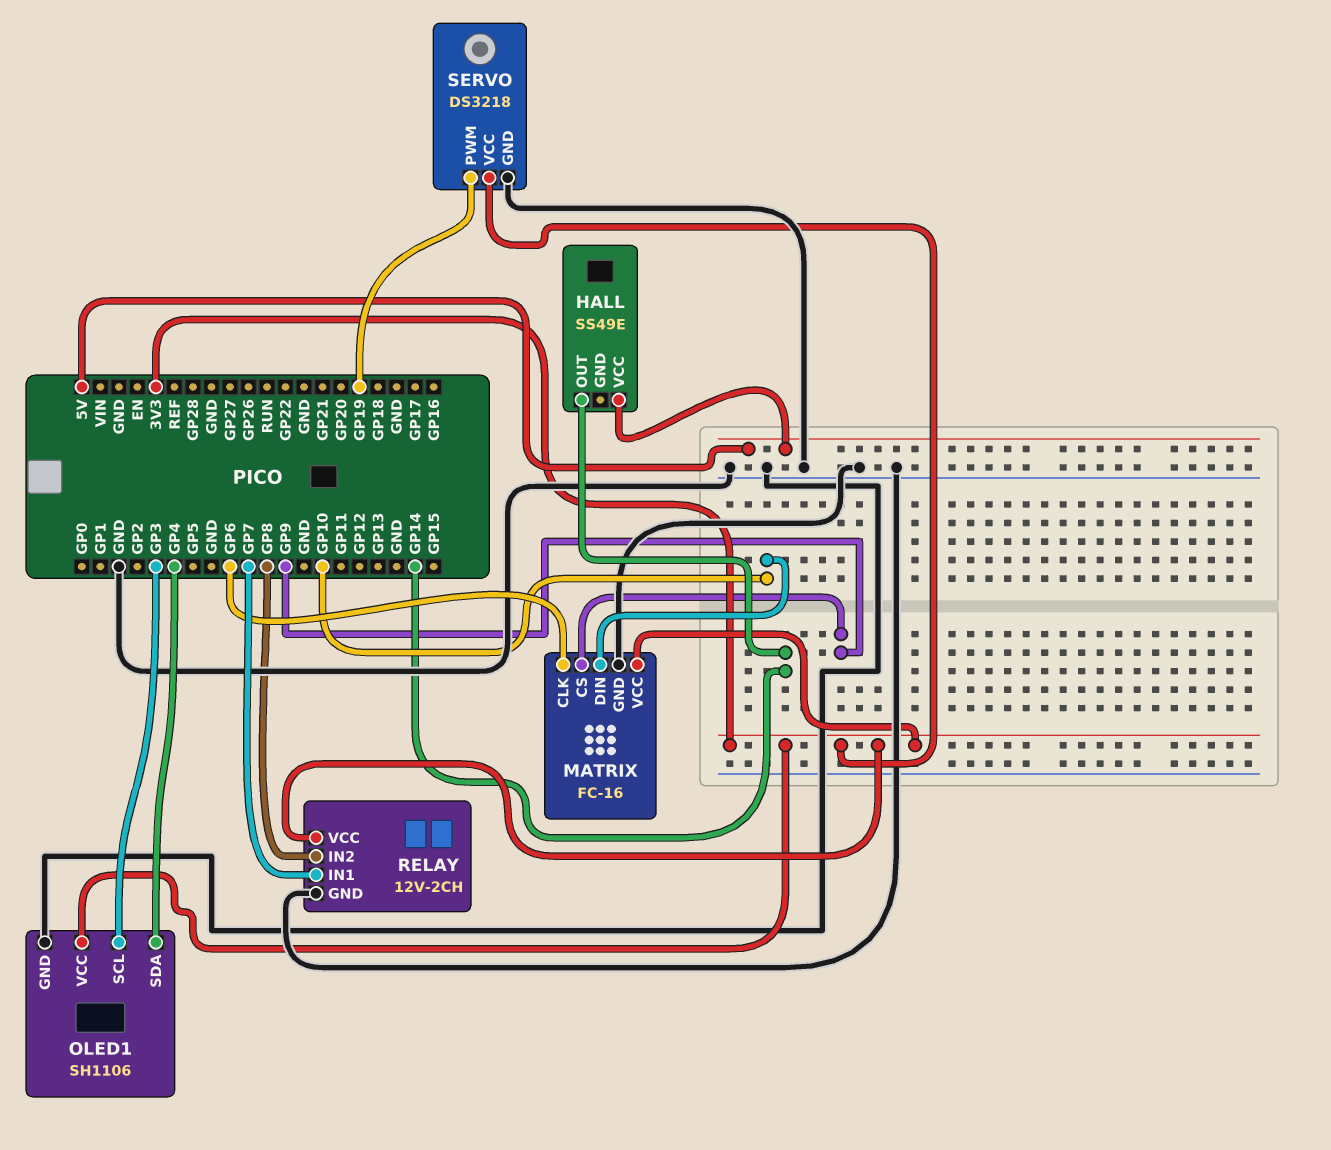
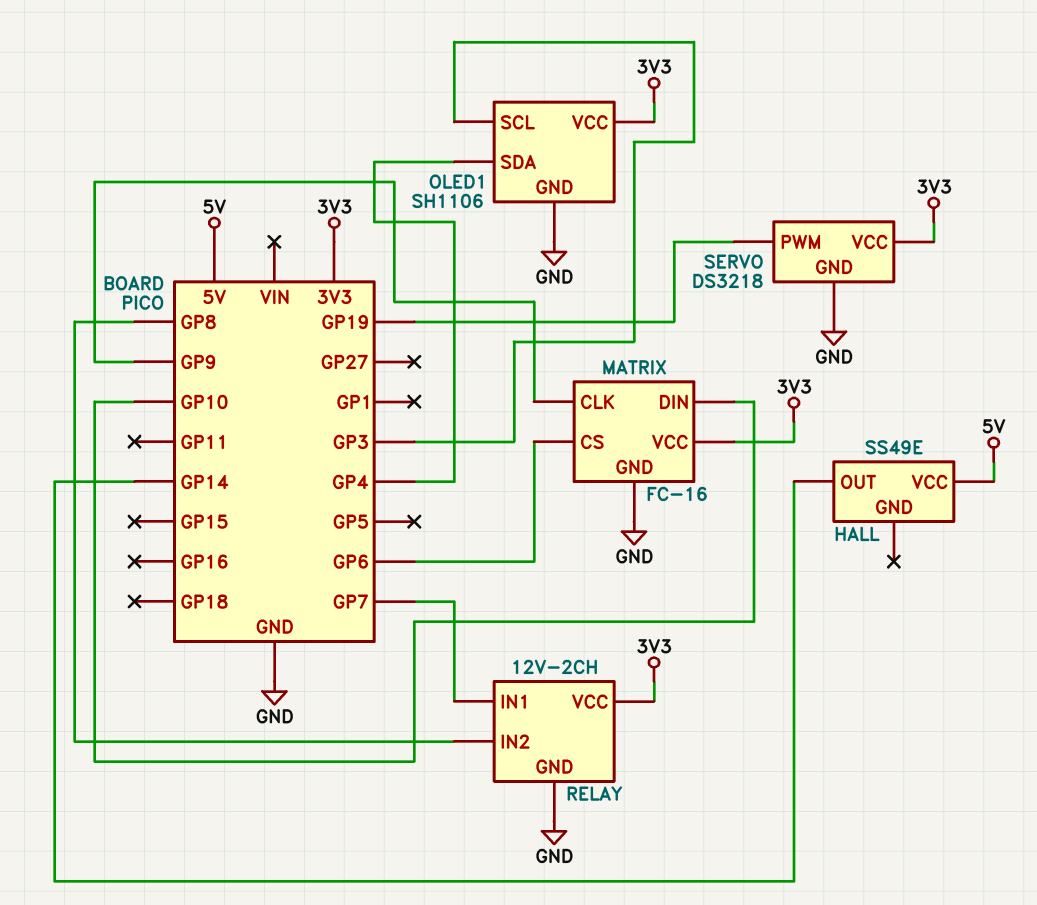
MATRIX pin CLK: GP6 -> GP9
MATRIX pin CS: GP9 -> GP6

